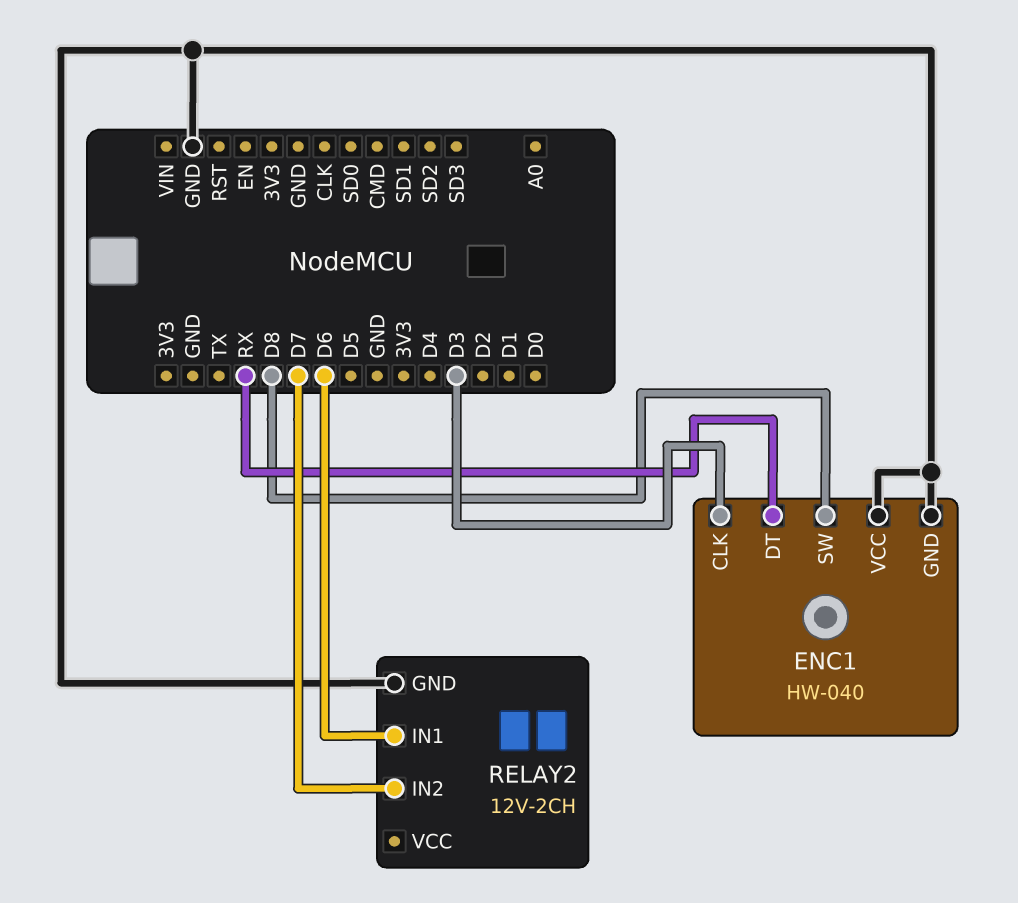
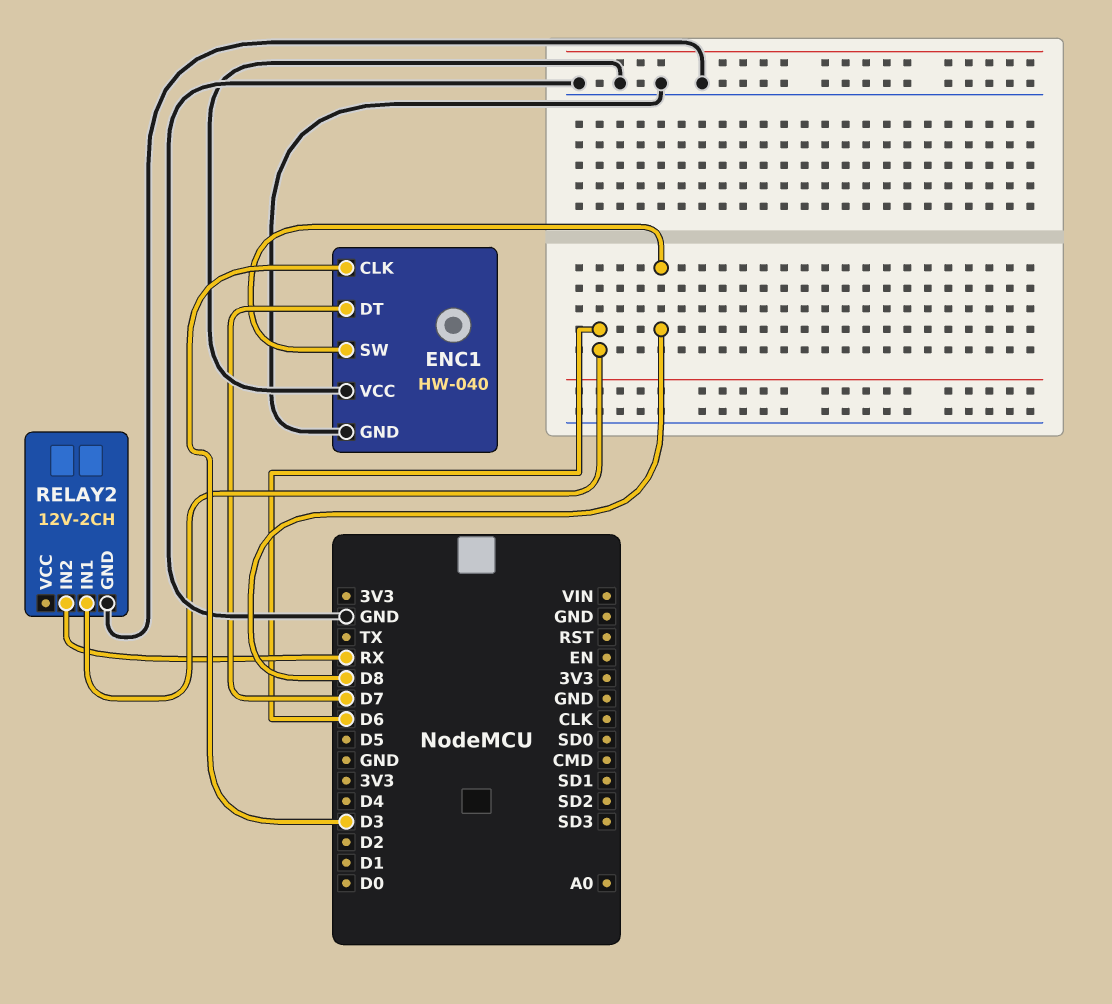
ENC1 pin DT: RX -> D7
RELAY2 pin IN2: D7 -> RX

